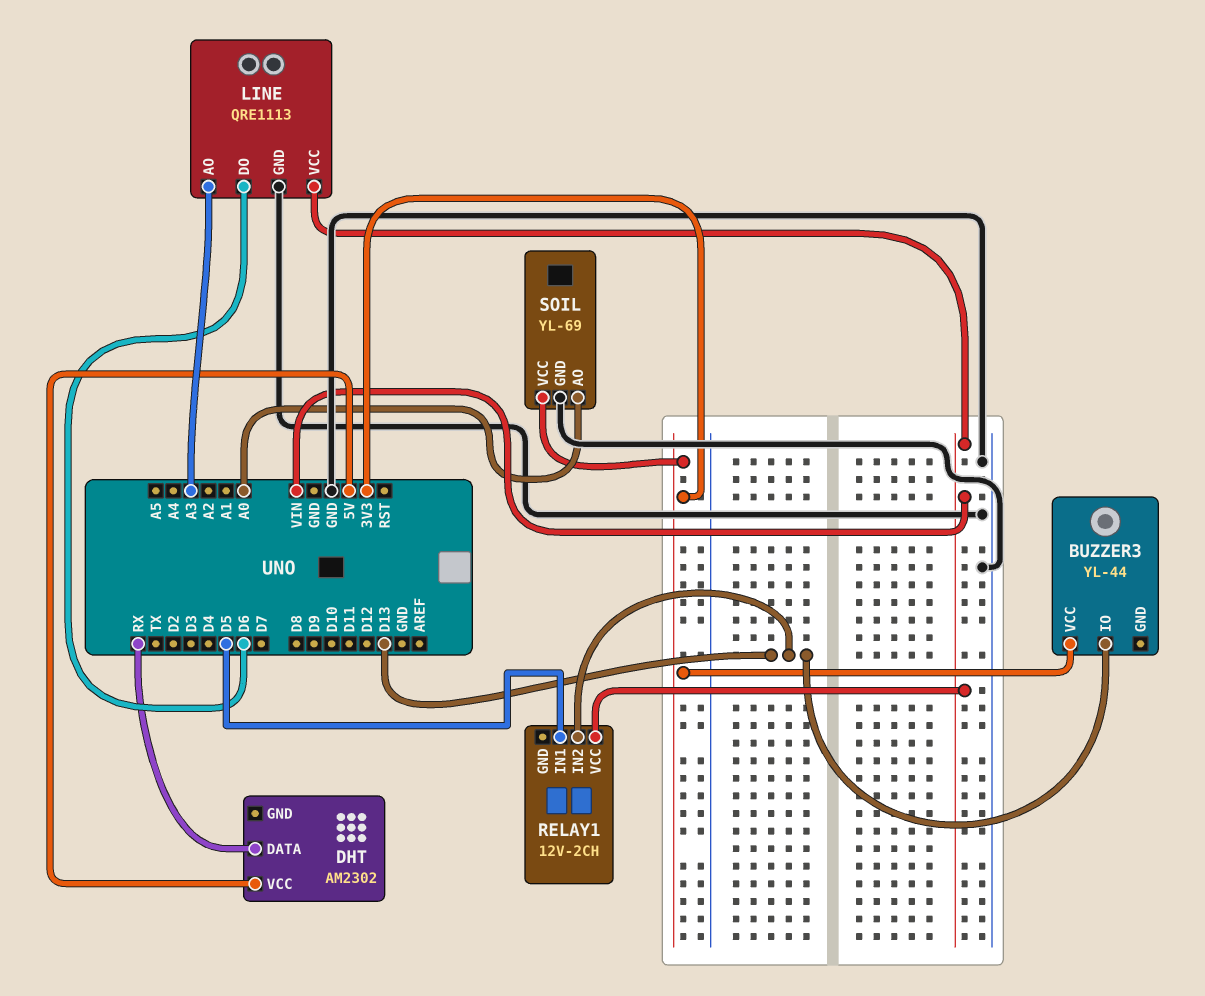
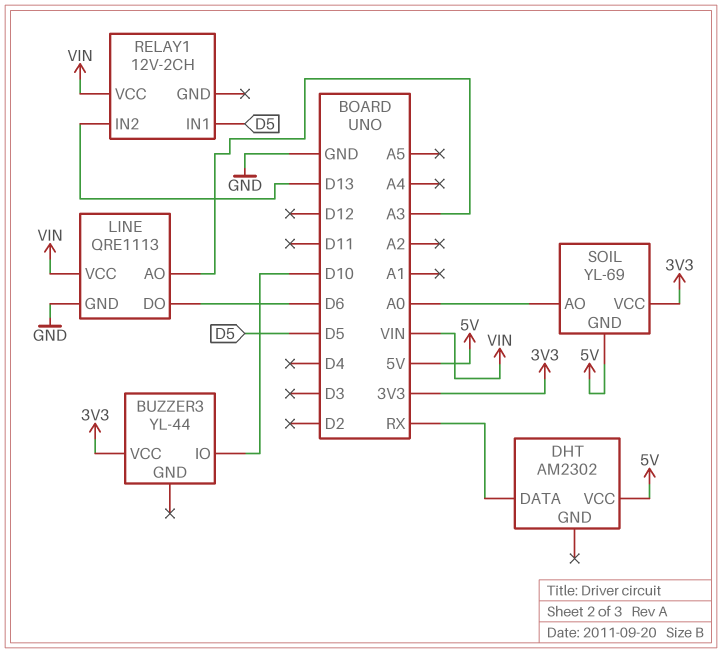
BUZZER3 pin IO: D13 -> D10
SOIL pin GND: GND -> 5V

